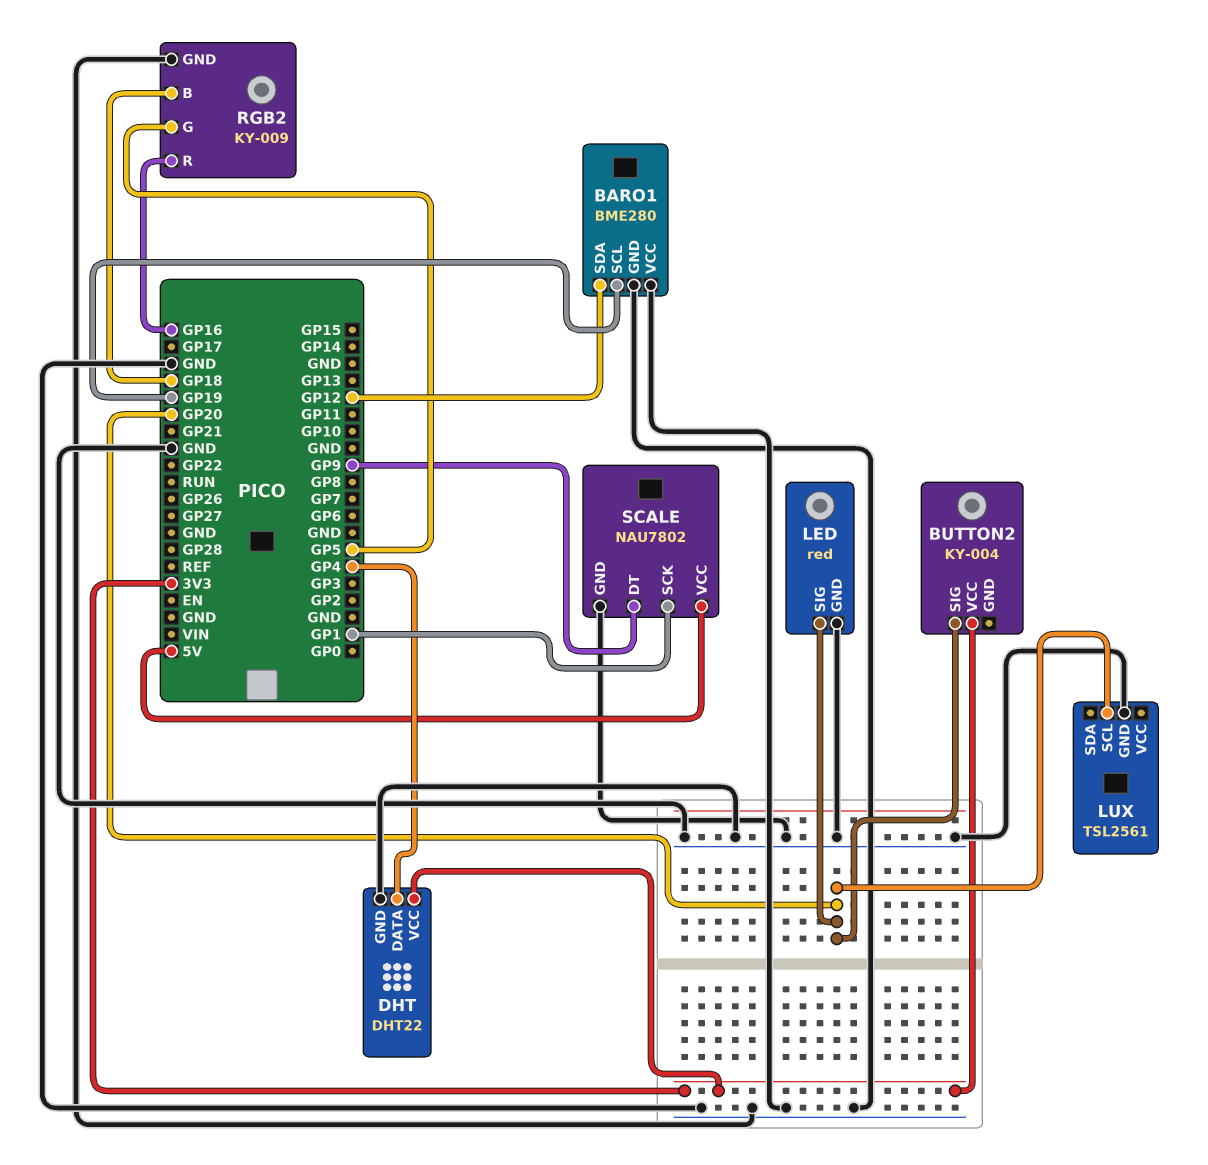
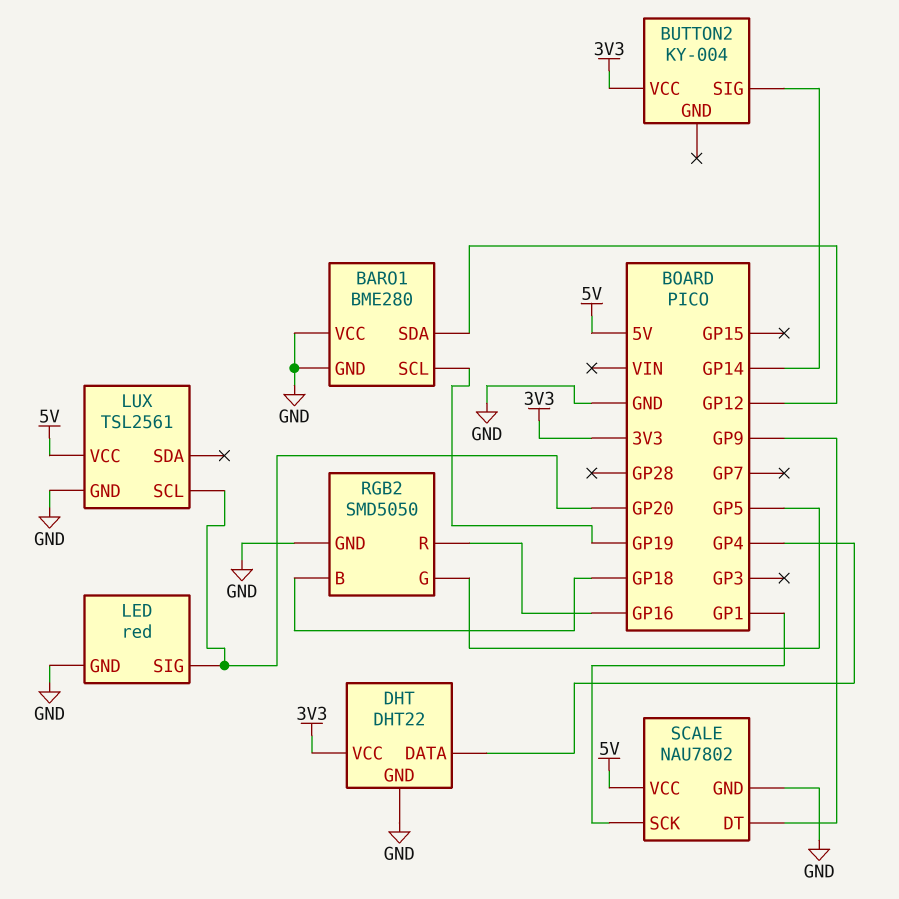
BUTTON2 pin SIG: GP20 -> GP14
LUX pin VCC: none -> 5V
RGB2: KY-009 -> SMD5050

